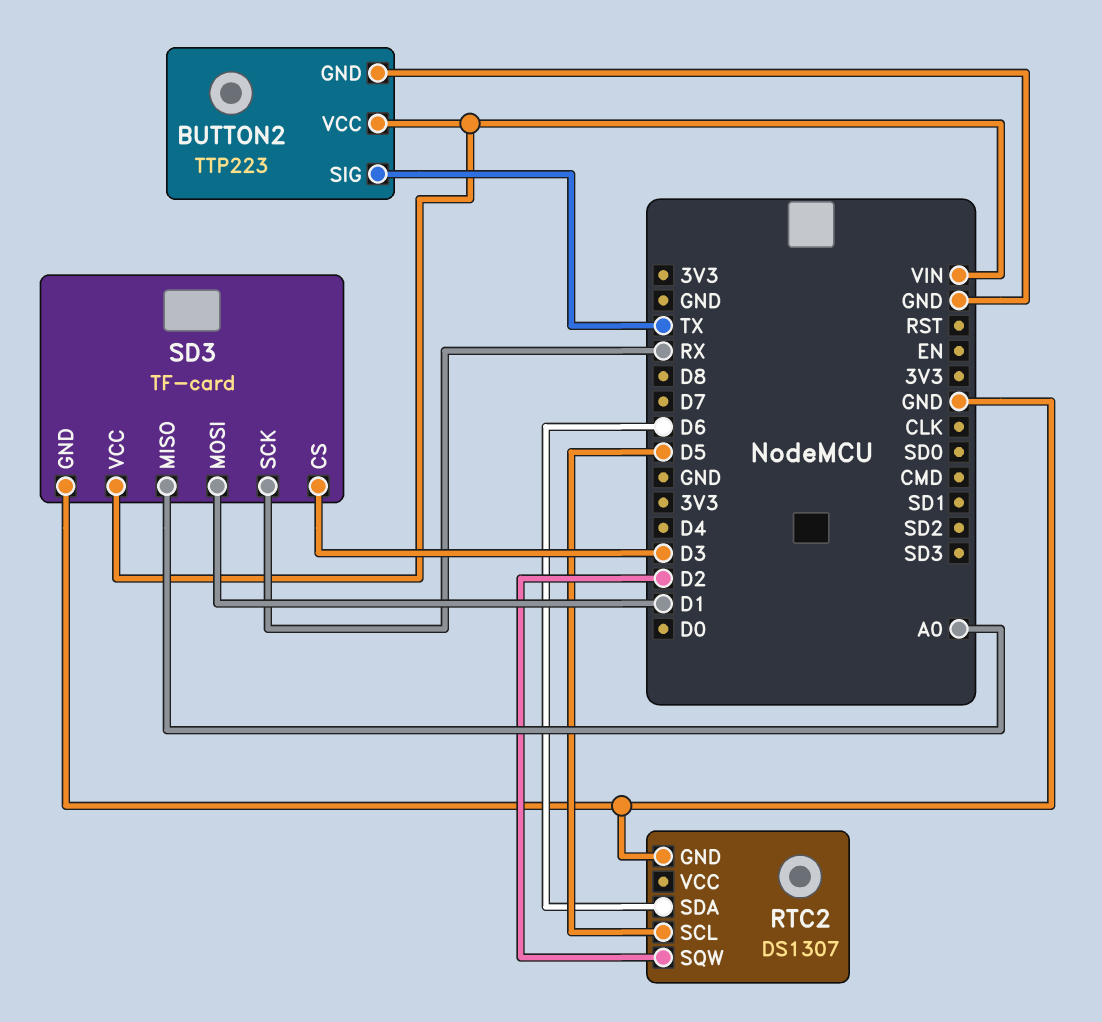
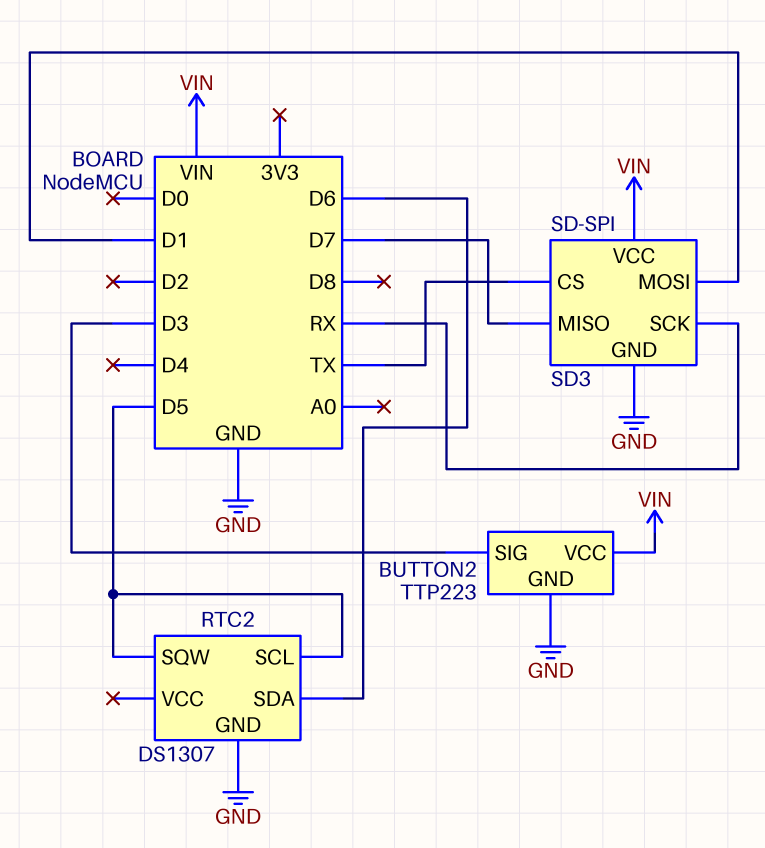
BUTTON2 pin SIG: TX -> D3
RTC2 pin SQW: D2 -> D5
SD3: TF-card -> SD-SPI
SD3 pin CS: D3 -> TX
SD3 pin MISO: A0 -> D7

